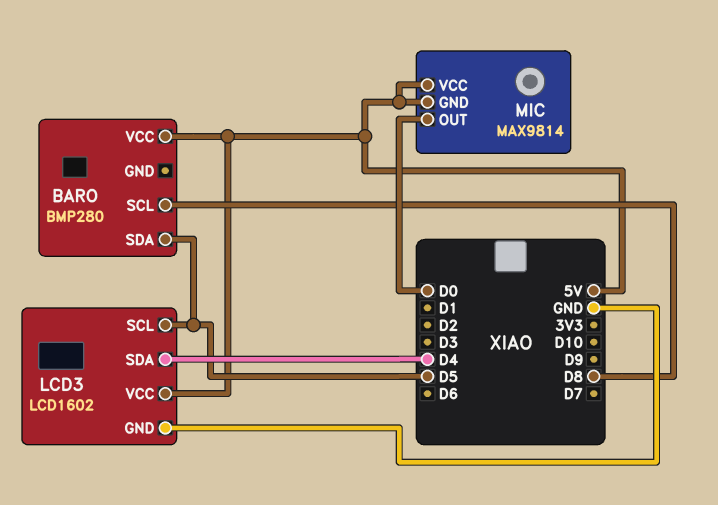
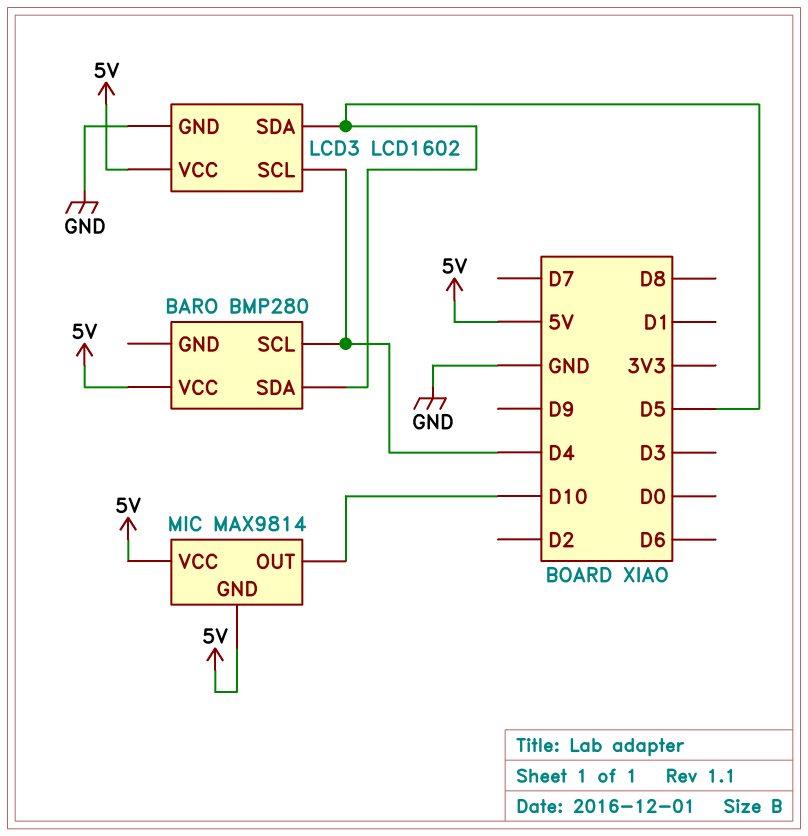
BARO pin SCL: D8 -> D4
LCD3 pin SCL: D5 -> D4
LCD3 pin SDA: D4 -> D5
MIC pin OUT: D0 -> D10

